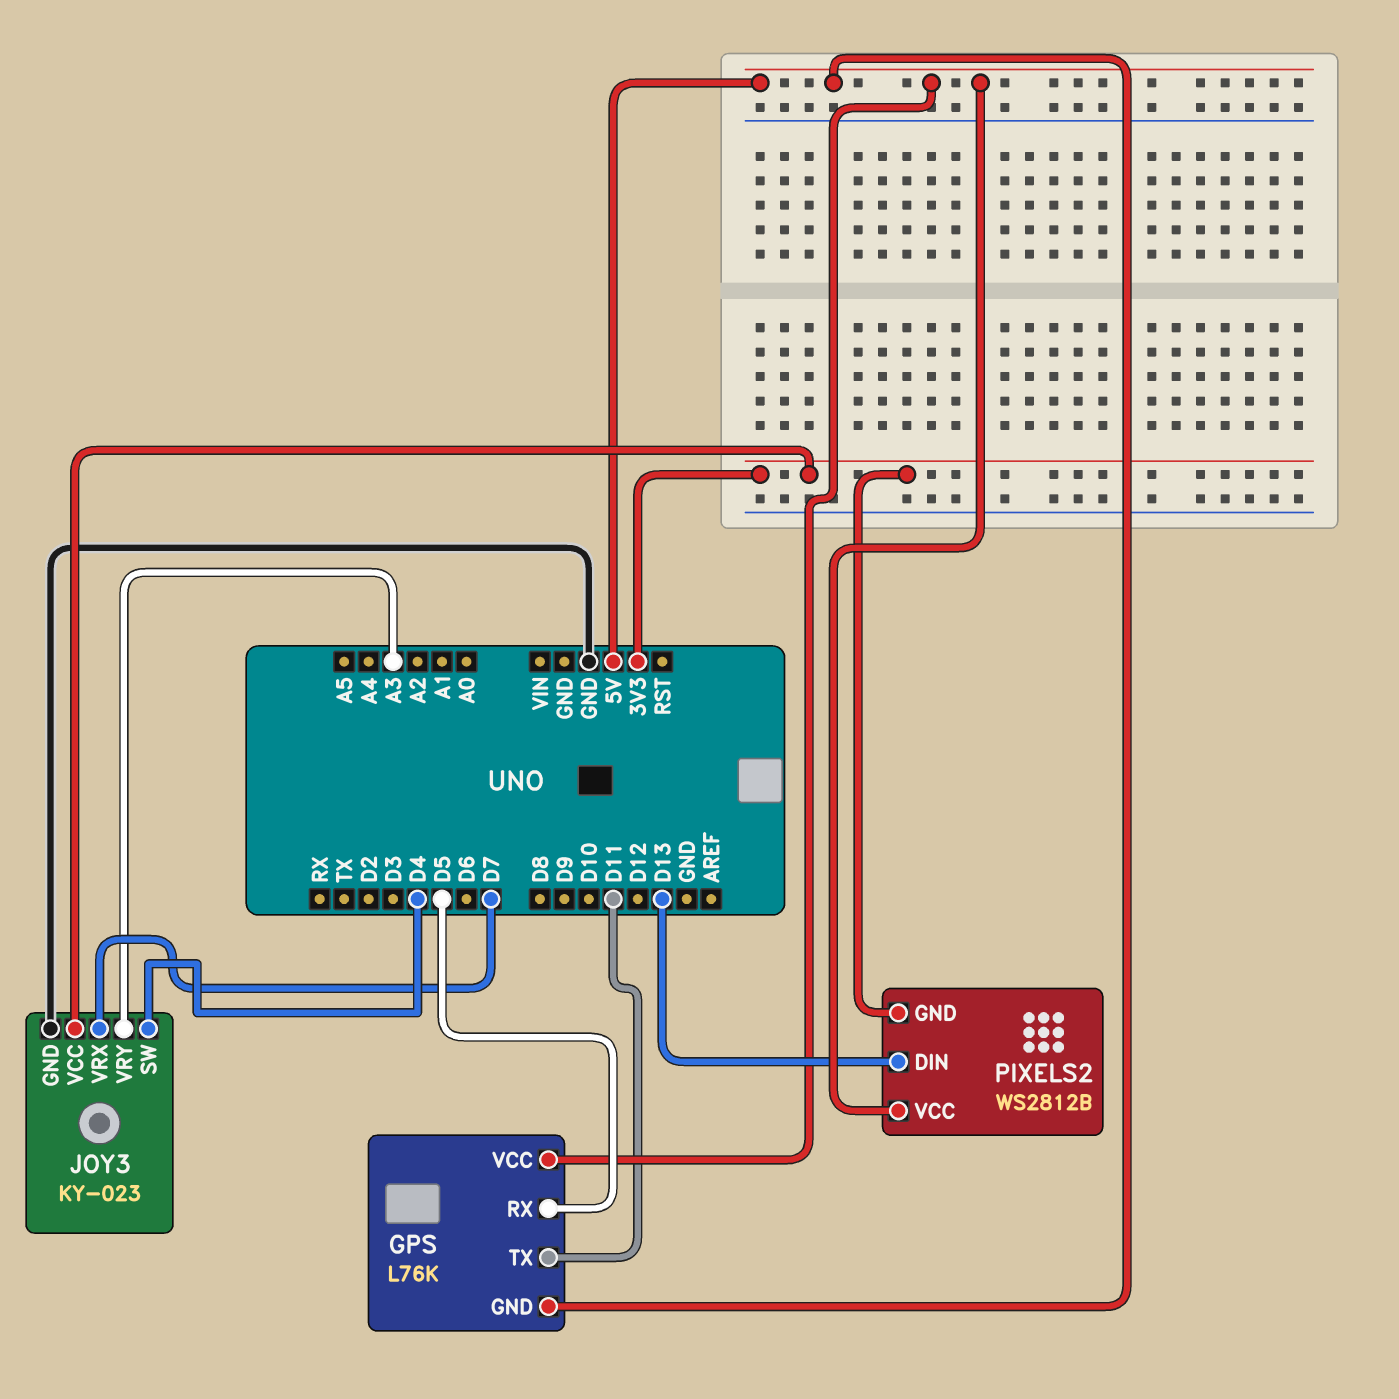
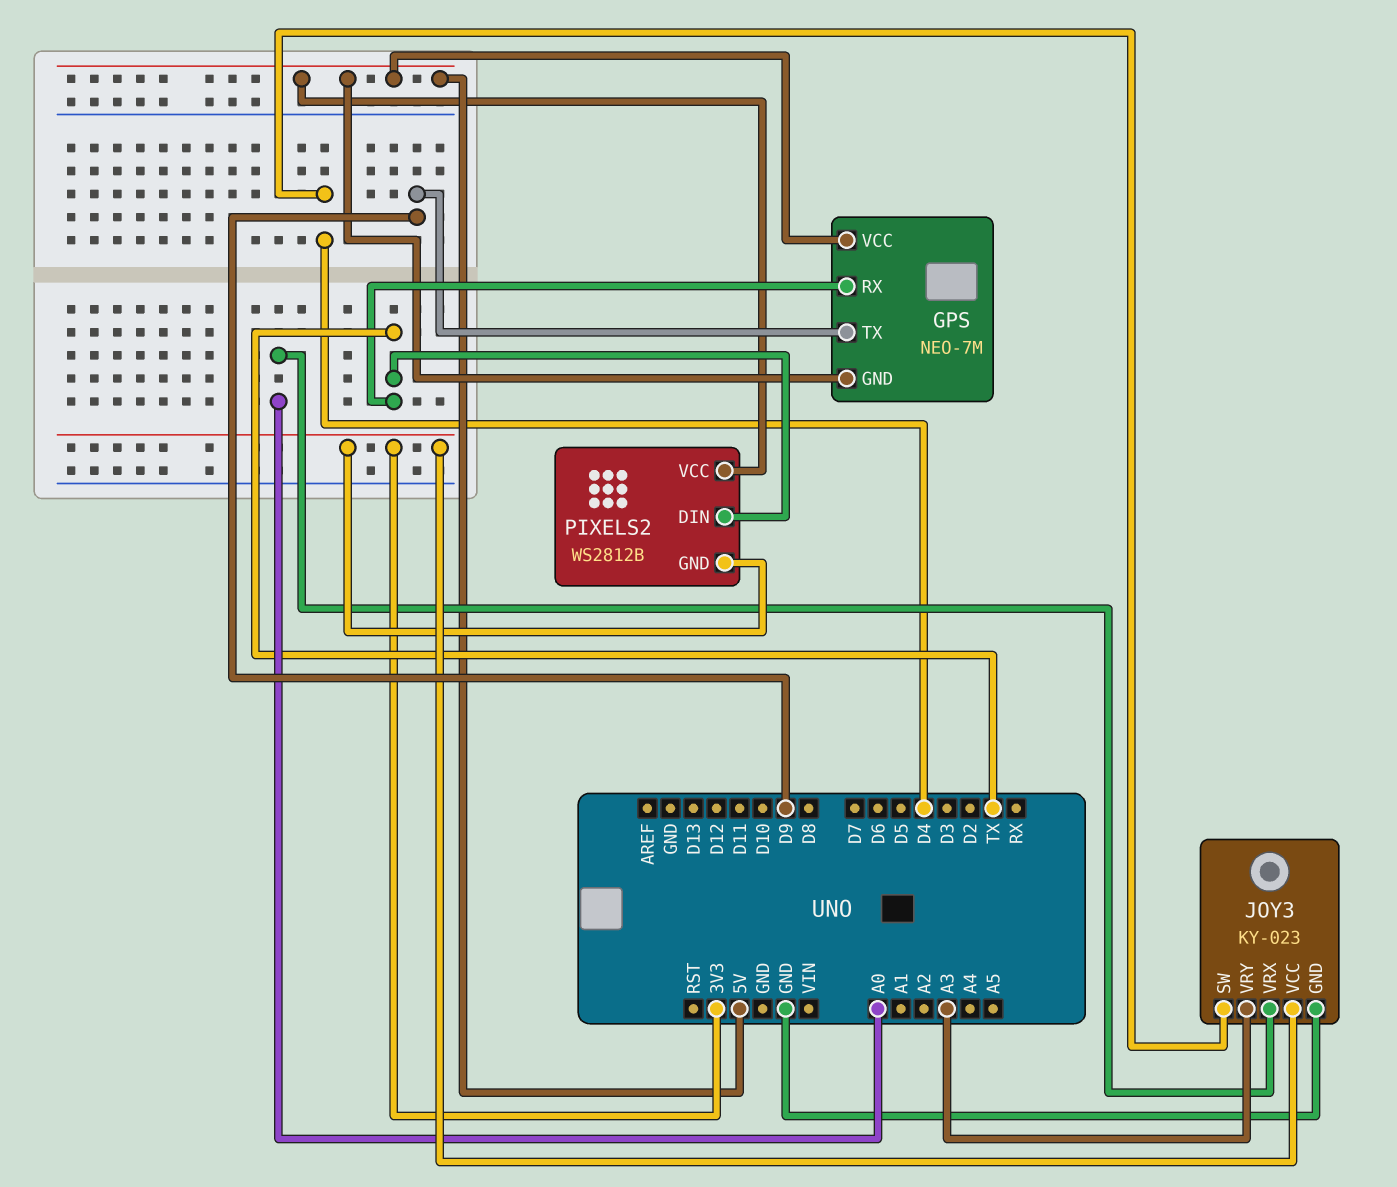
GPS: L76K -> NEO-7M
GPS pin RX: D5 -> TX
GPS pin TX: D11 -> D9
JOY3 pin VRX: D7 -> A0
PIXELS2 pin DIN: D13 -> TX

